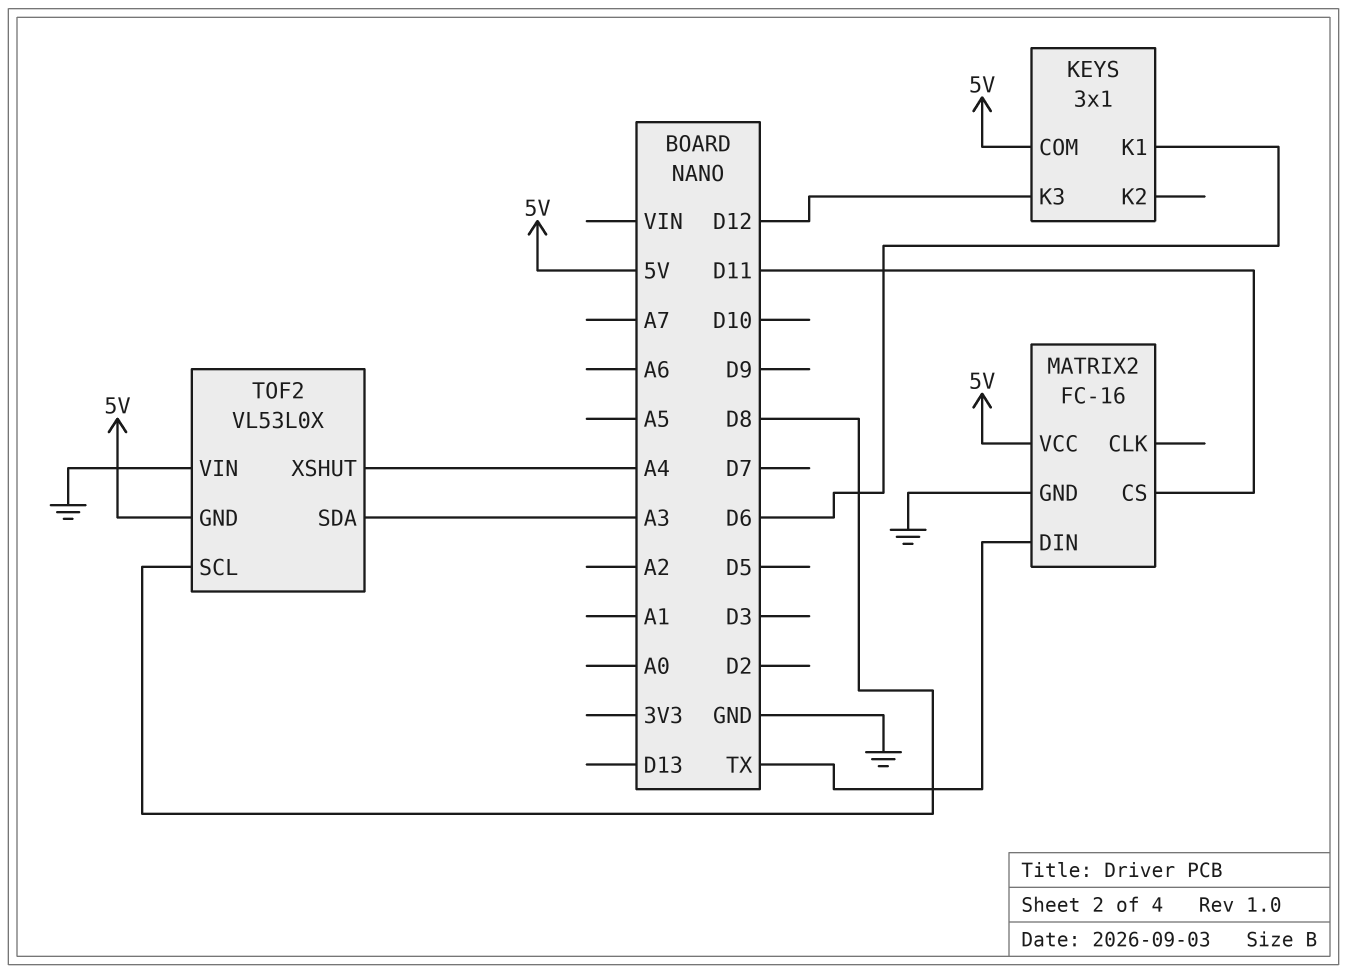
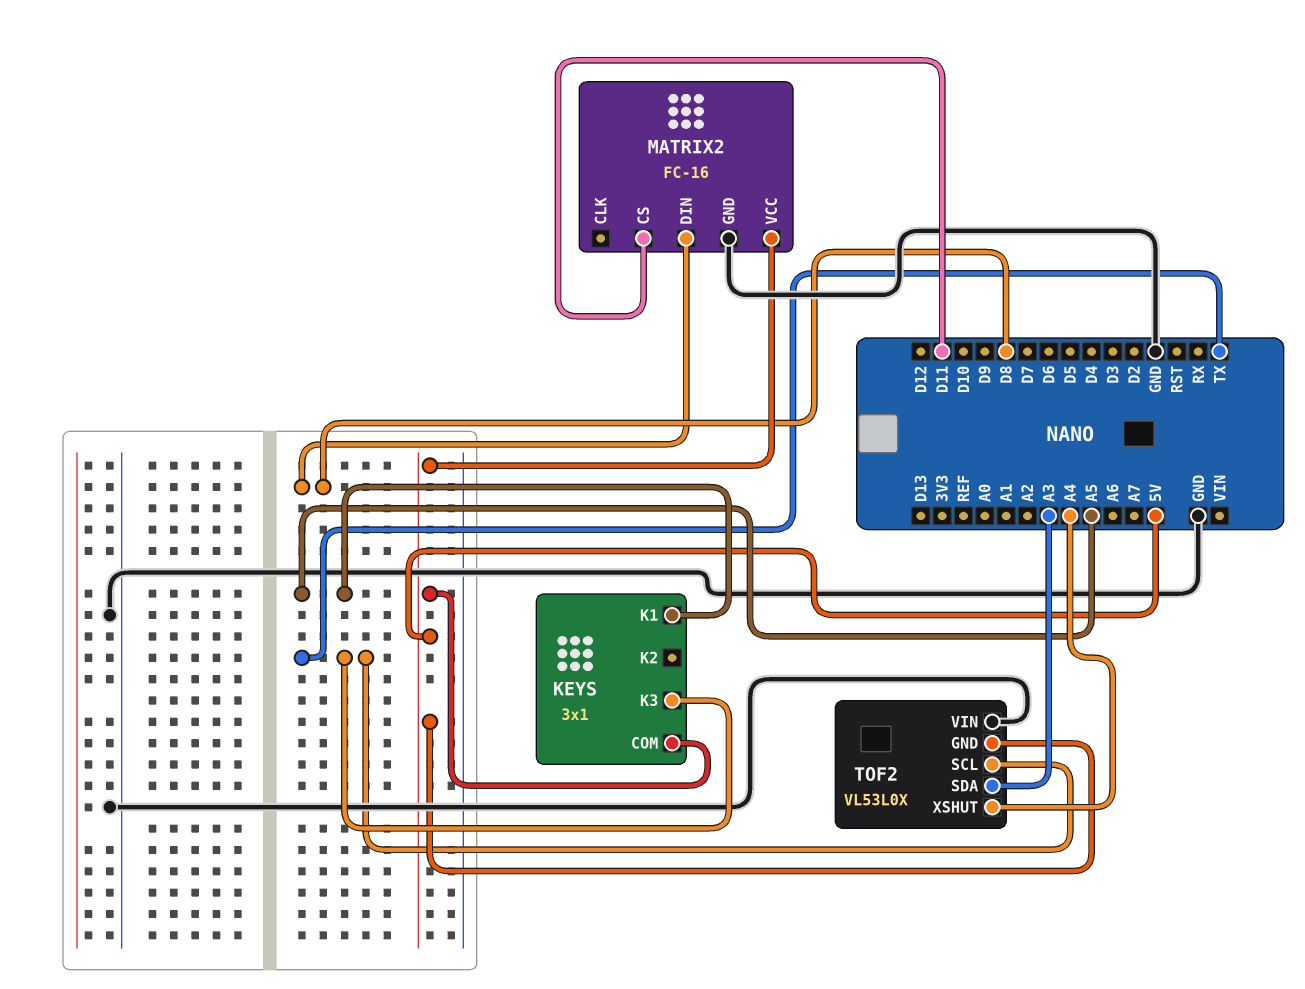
KEYS pin K1: D6 -> A5
KEYS pin K3: D12 -> TX
MATRIX2 pin DIN: TX -> D8
TOF2 pin SCL: D8 -> TX

